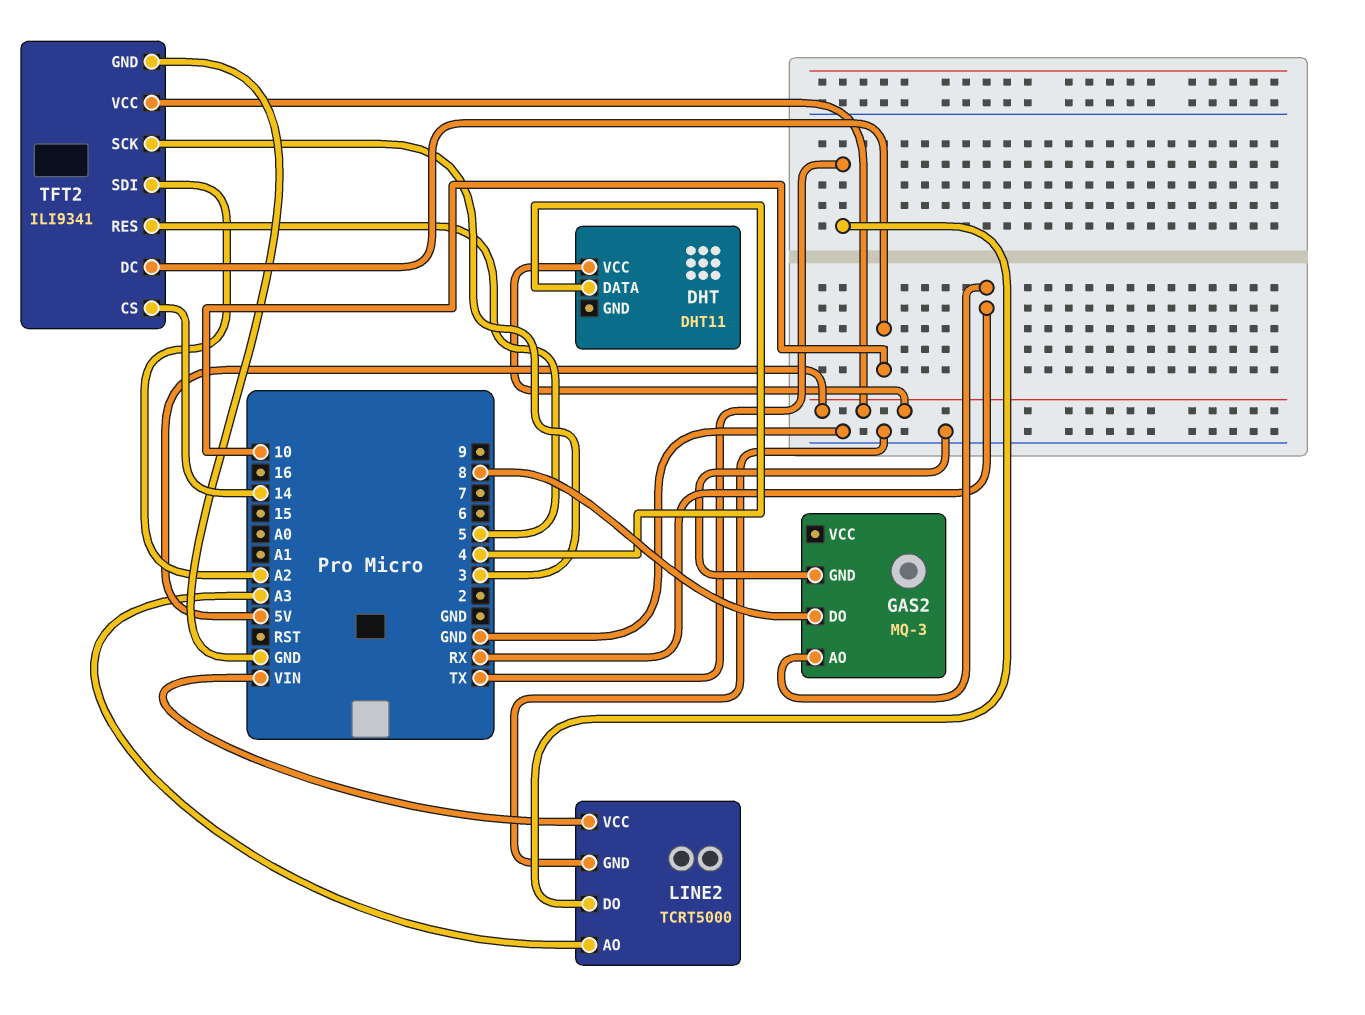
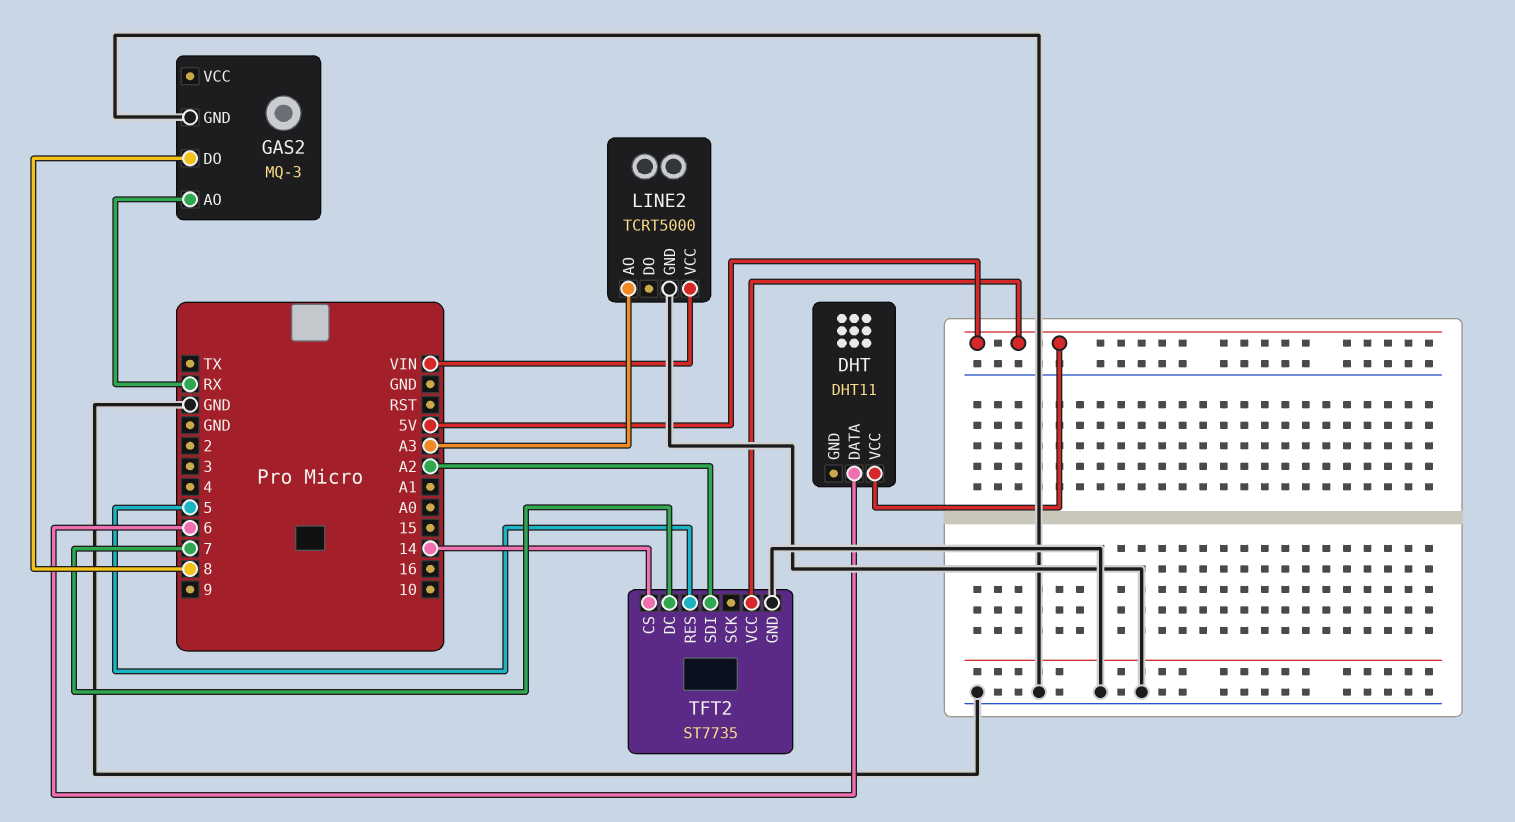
DHT pin DATA: 4 -> 6
LINE2 pin DO: TX -> none
TFT2: ILI9341 -> ST7735
TFT2 pin DC: 10 -> 7
TFT2 pin SCK: 3 -> none

